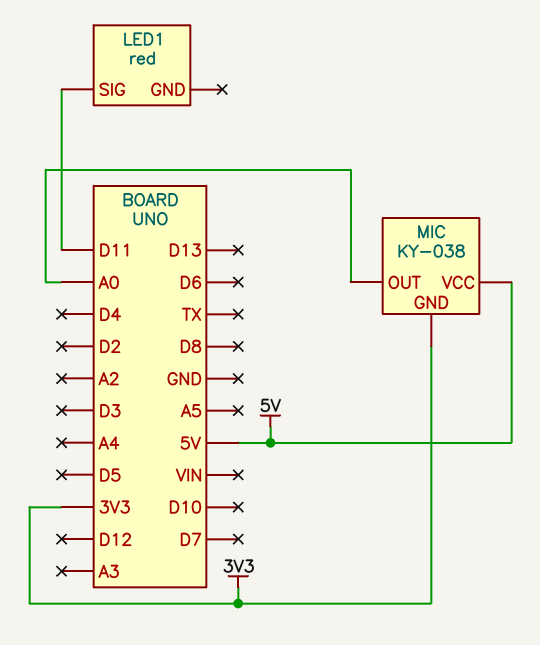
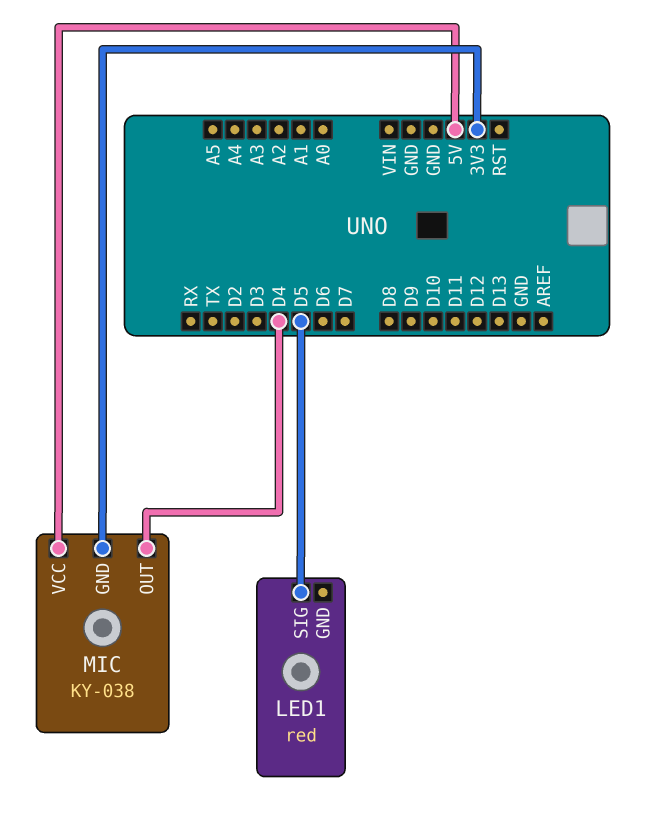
LED1 pin SIG: D11 -> D5
MIC pin OUT: A0 -> D4

